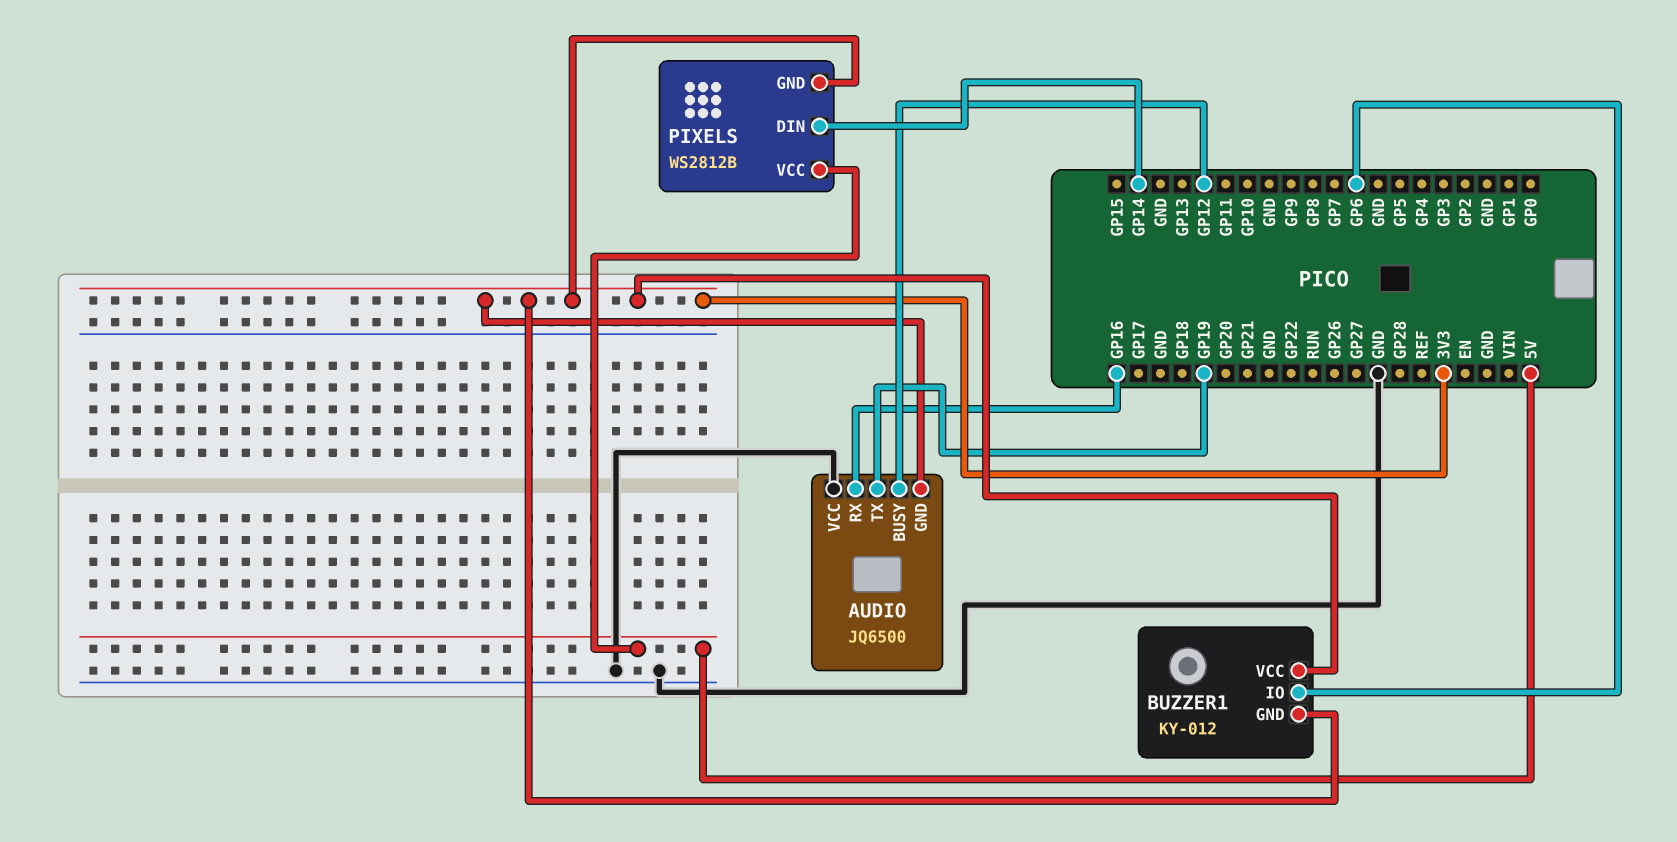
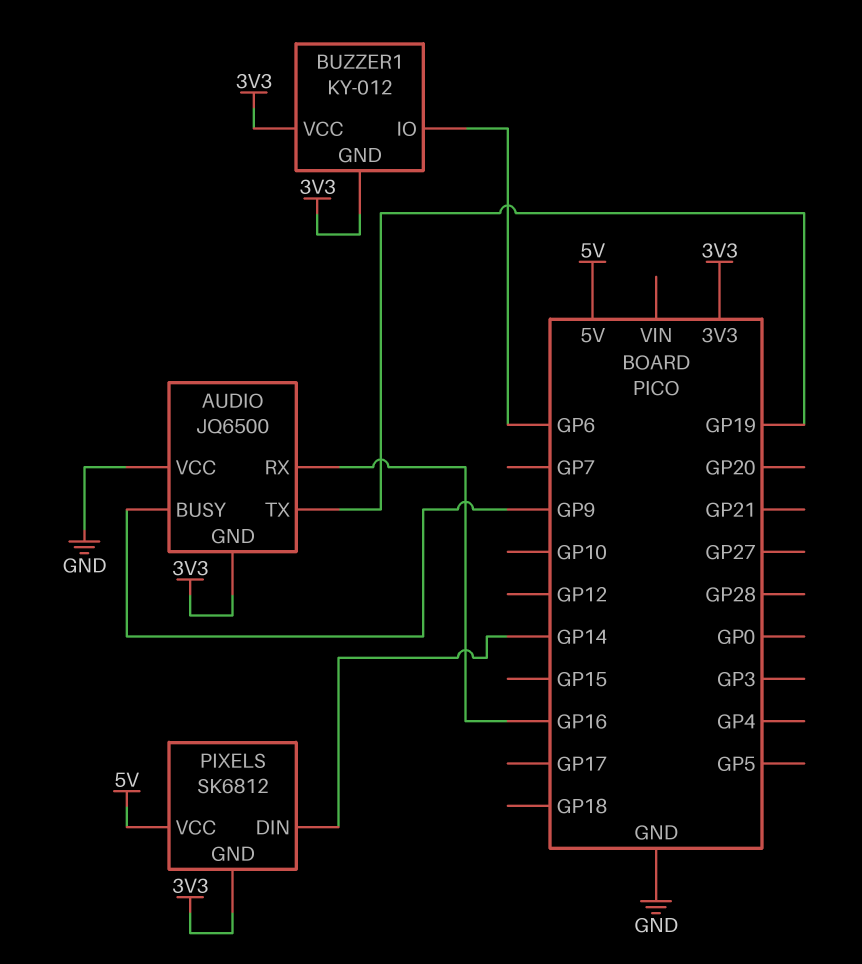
AUDIO pin BUSY: GP12 -> GP9
PIXELS: WS2812B -> SK6812

